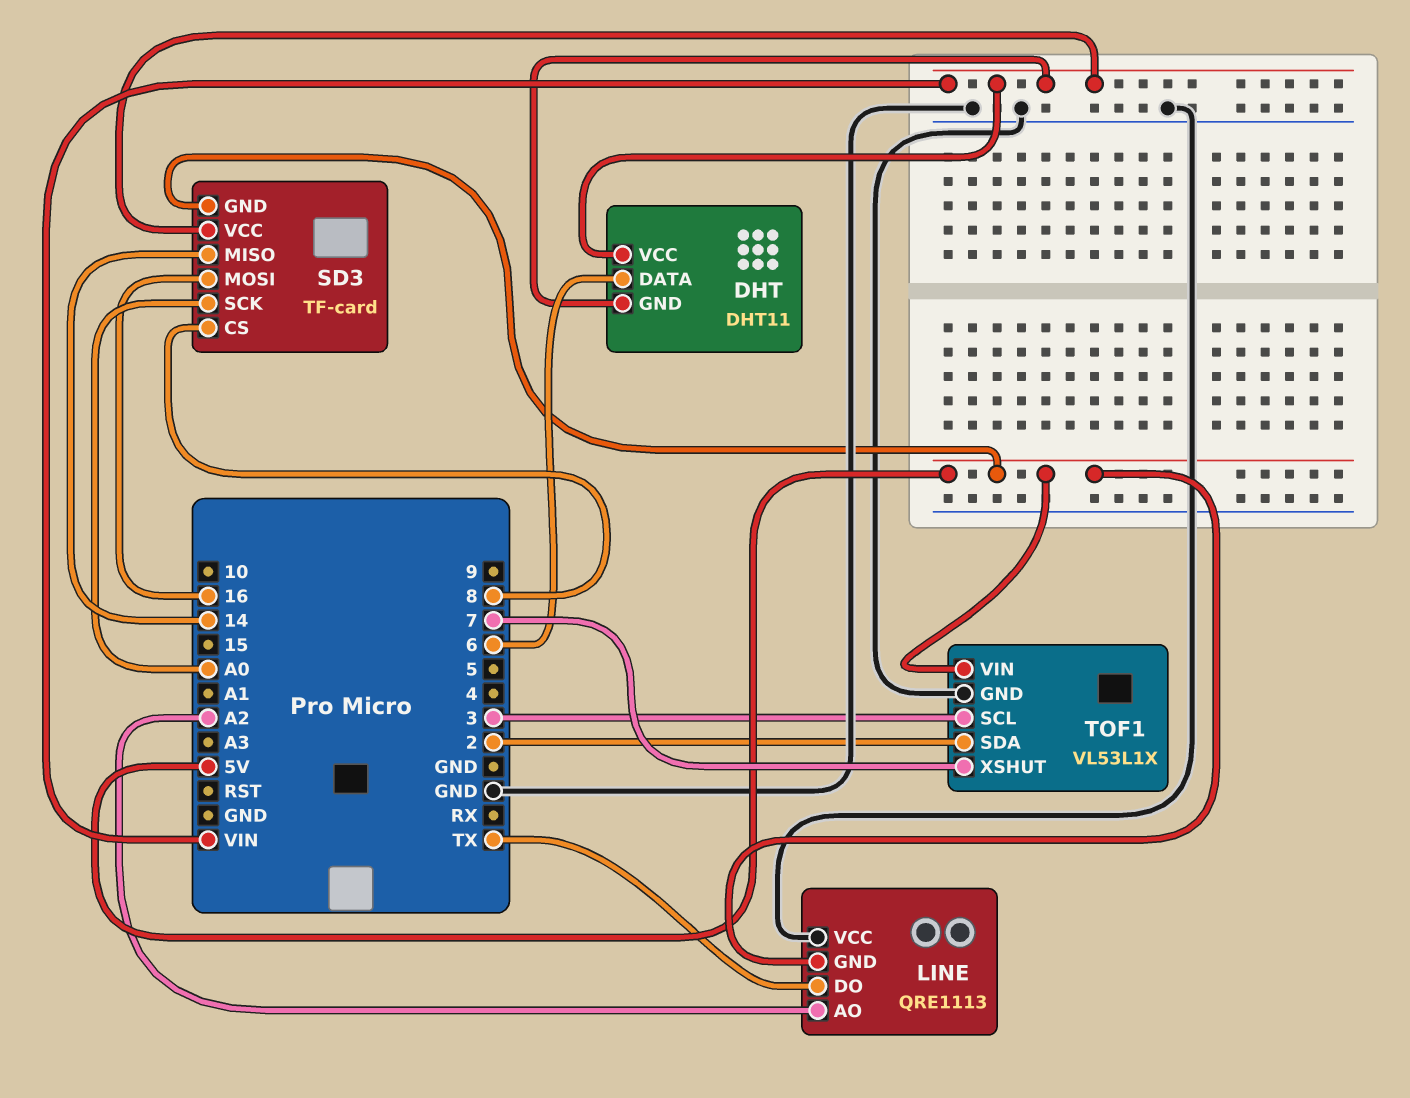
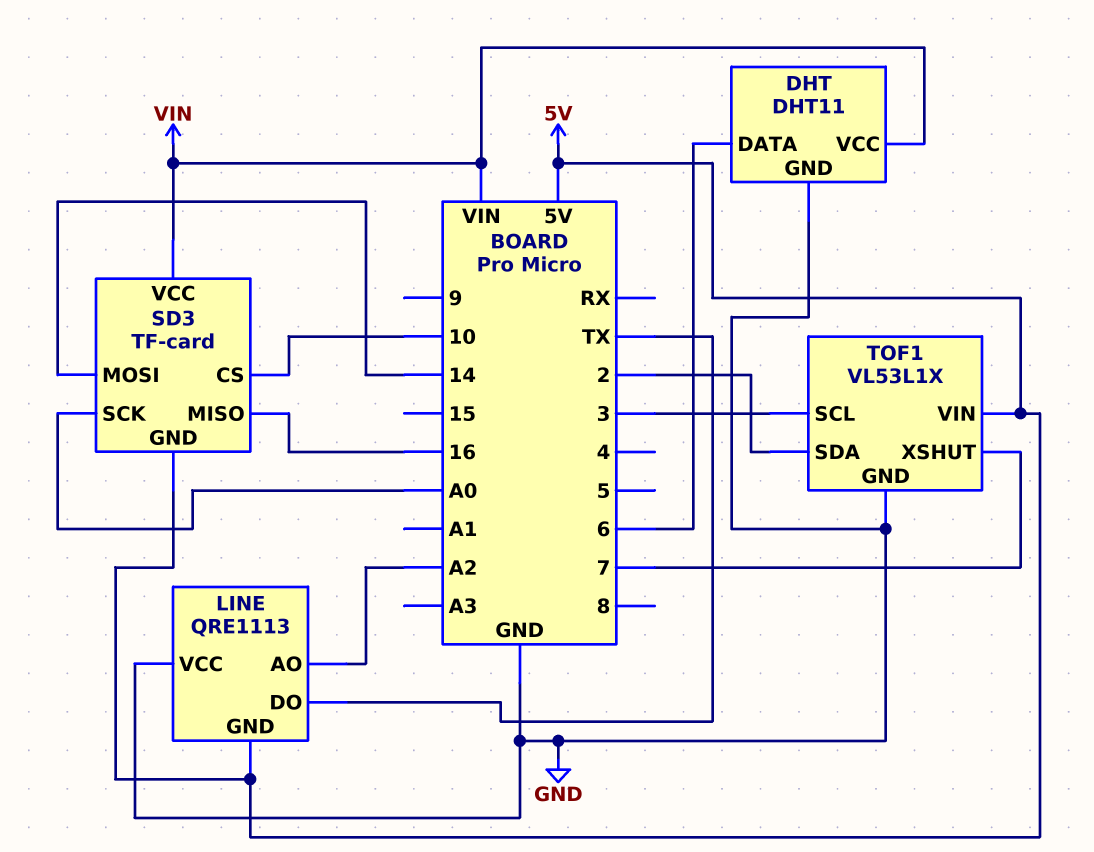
DHT pin GND: VIN -> GND
SD3 pin CS: 8 -> 10
SD3 pin MISO: 14 -> 16
SD3 pin MOSI: 16 -> 14

